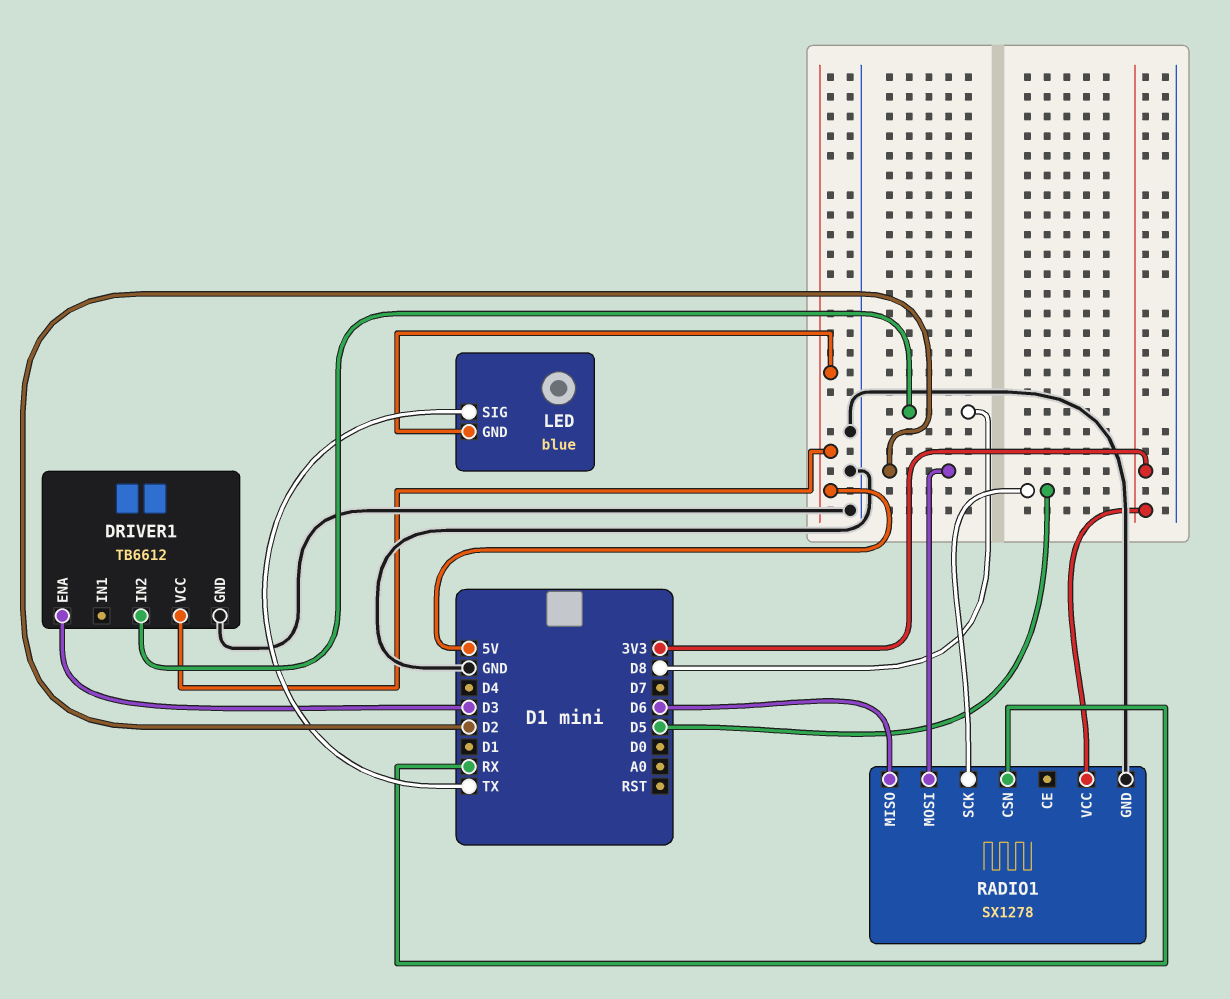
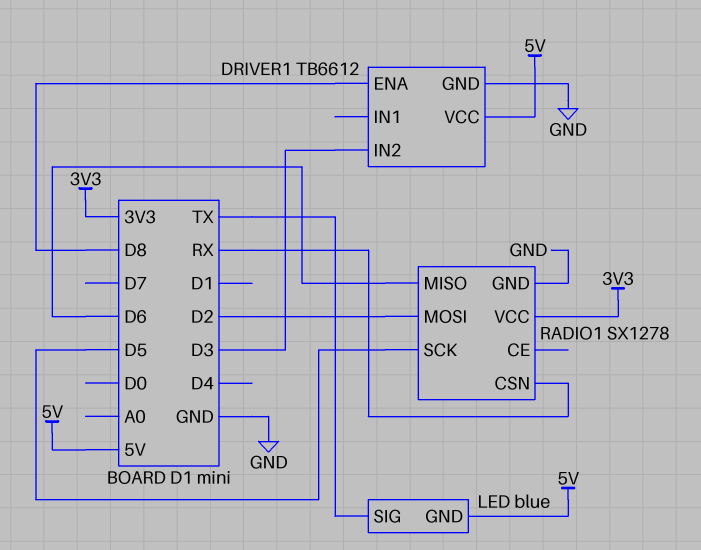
DRIVER1 pin ENA: D3 -> D8
DRIVER1 pin IN2: D8 -> D3

